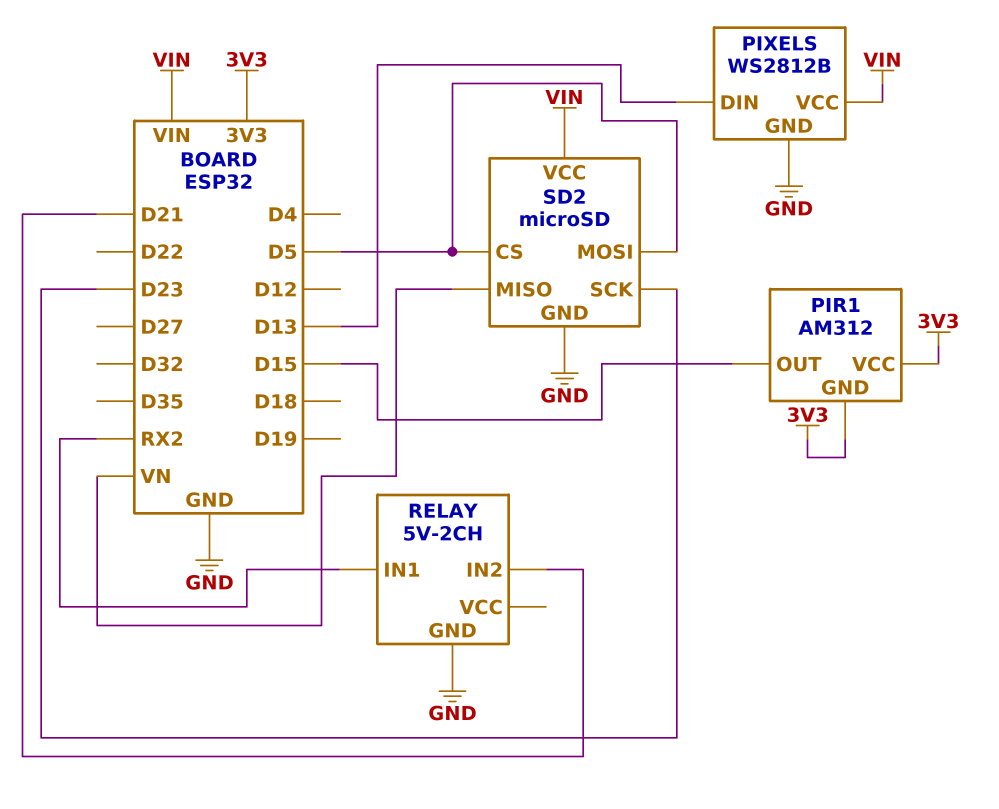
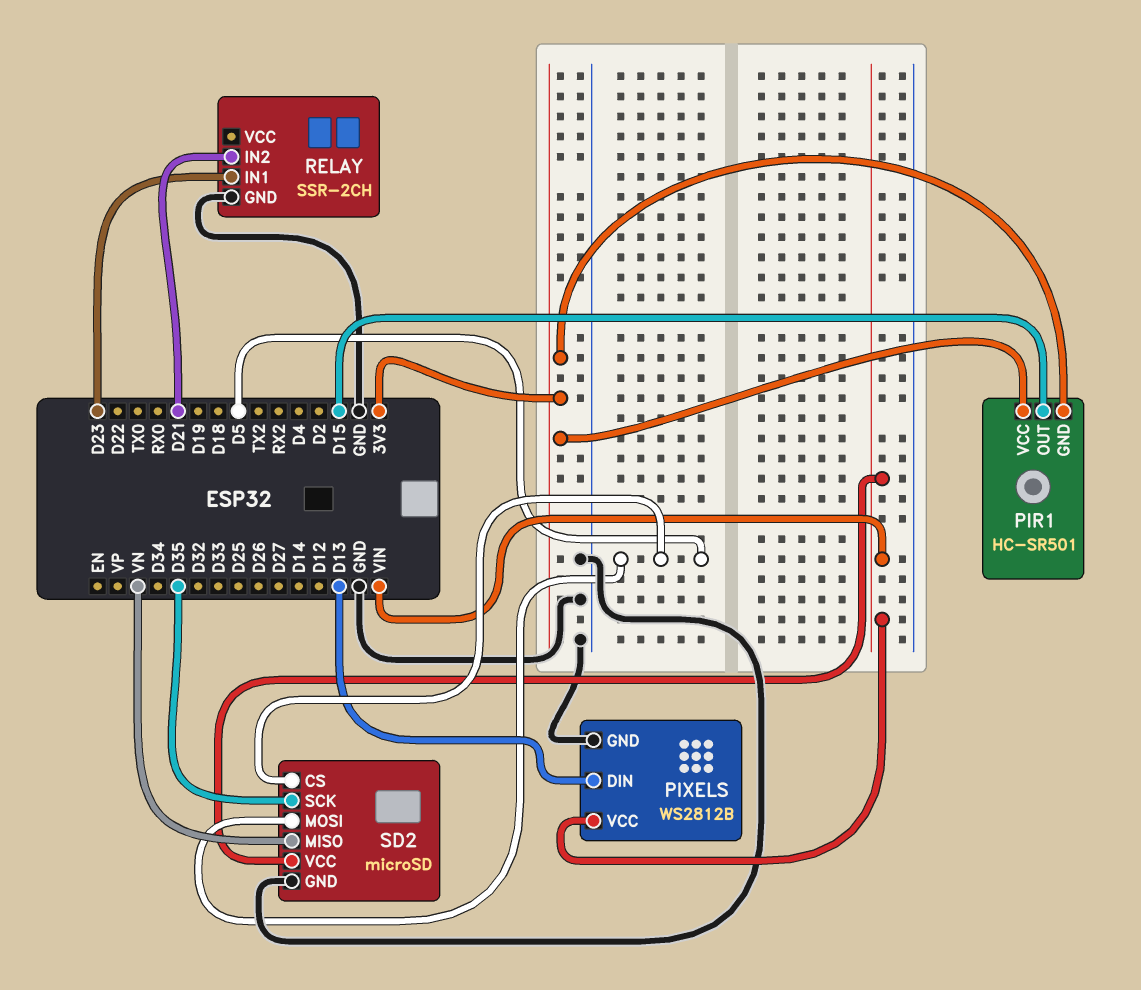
PIR1: AM312 -> HC-SR501
RELAY: 5V-2CH -> SSR-2CH
RELAY pin IN1: RX2 -> D23
SD2 pin SCK: D23 -> D35

